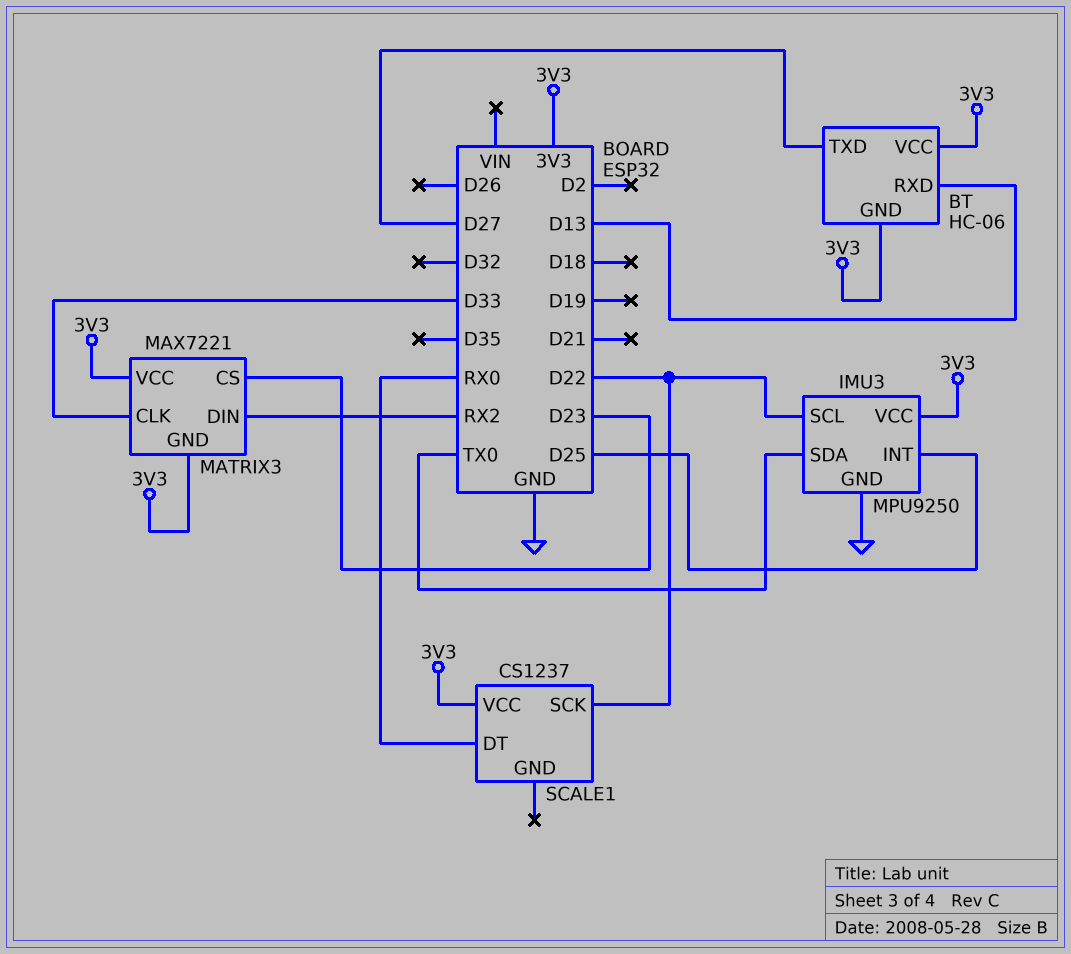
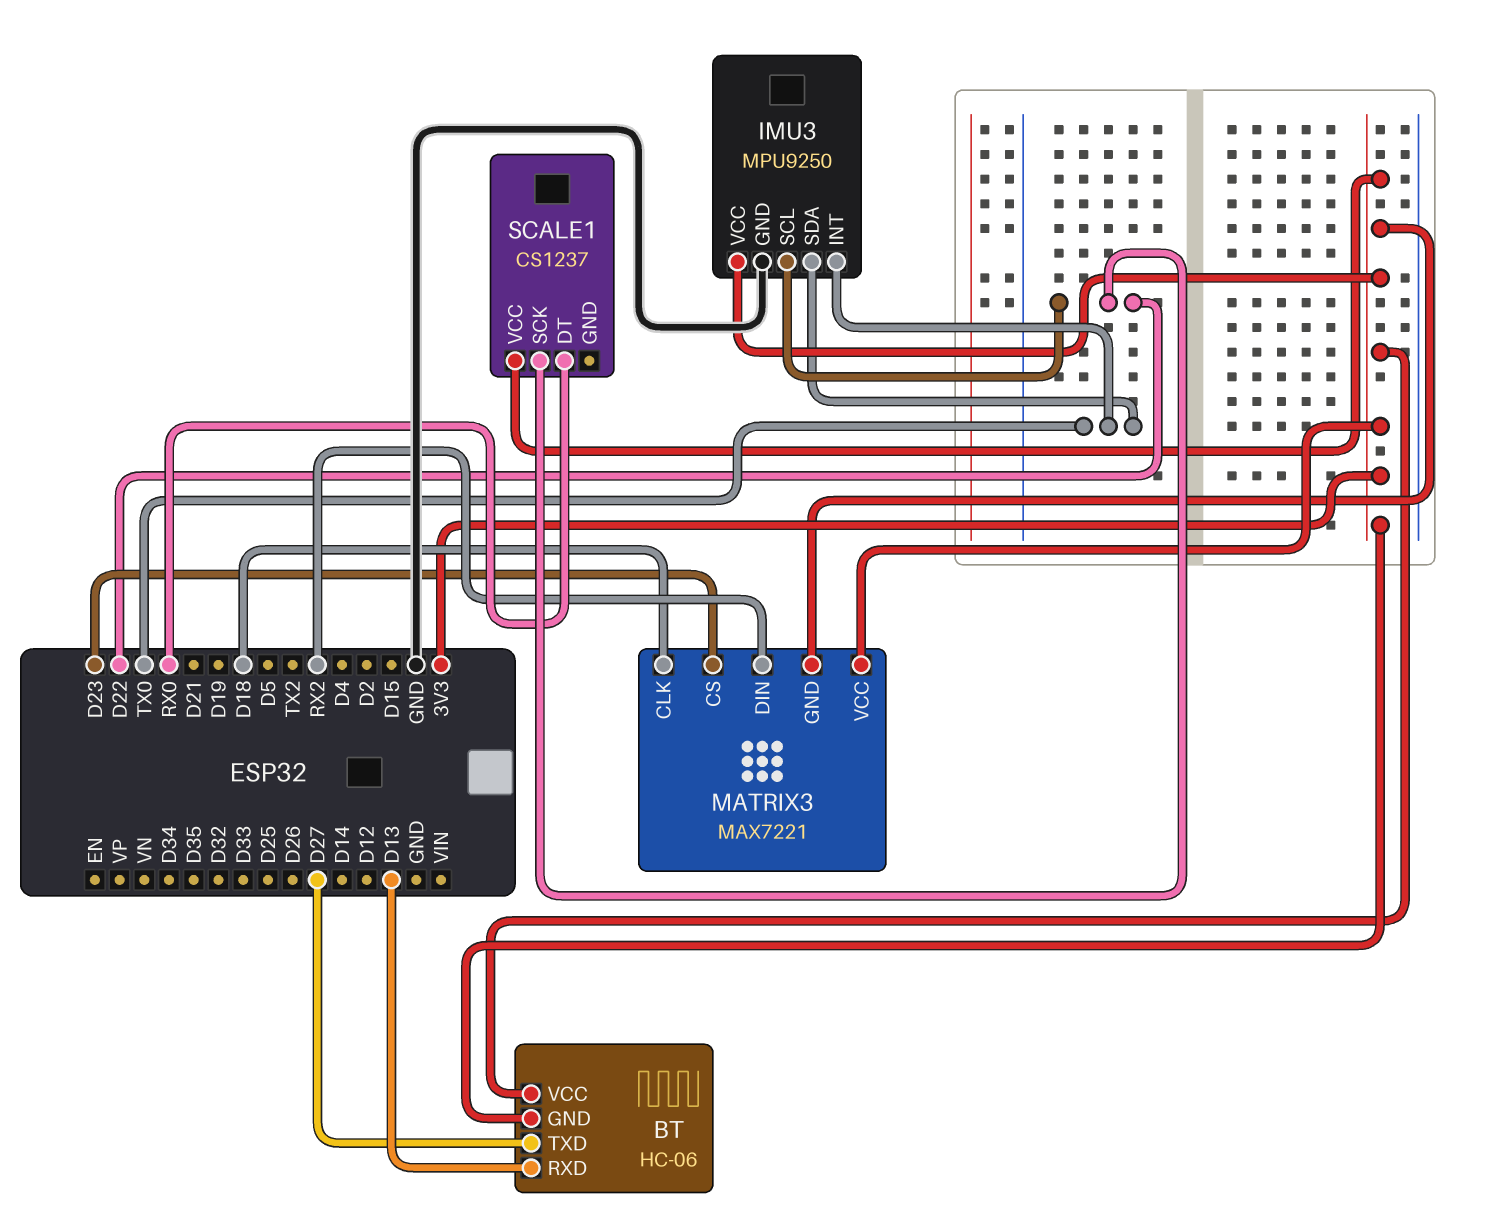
IMU3 pin INT: D25 -> TX0
MATRIX3 pin CLK: D33 -> D18

